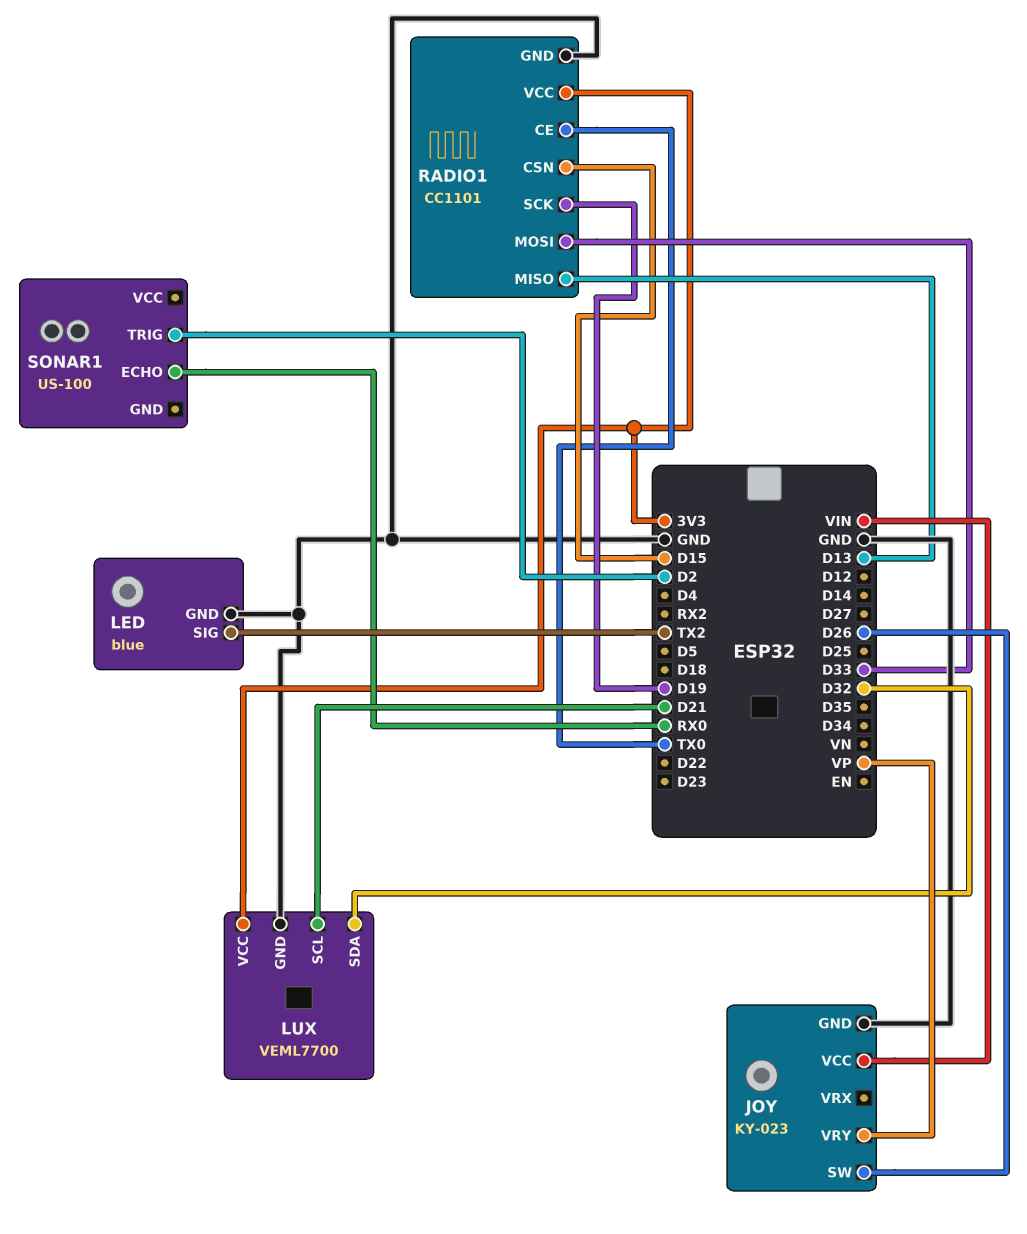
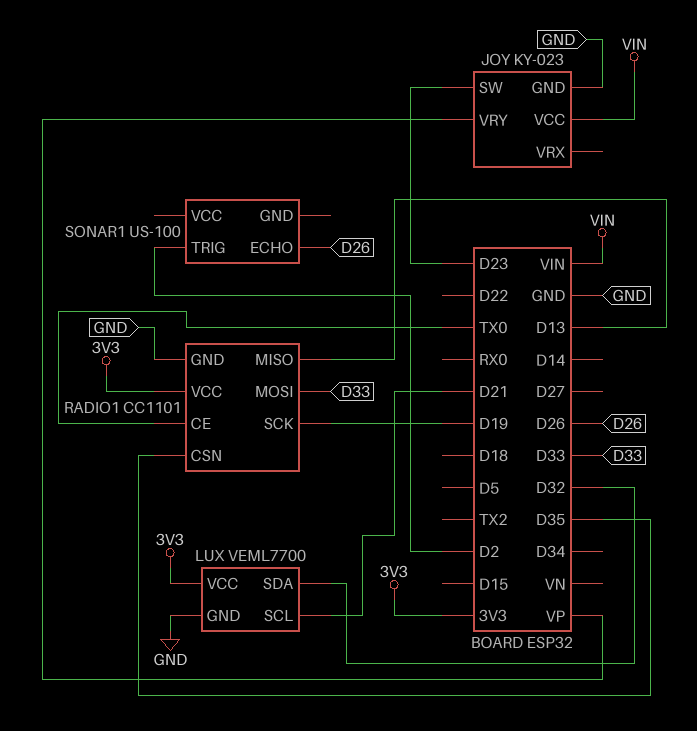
JOY pin SW: D26 -> D23
LED: blue -> none
LED pin GND: GND -> none
LED pin SIG: TX2 -> none
RADIO1 pin CSN: D15 -> D35
SONAR1 pin ECHO: RX0 -> D26

